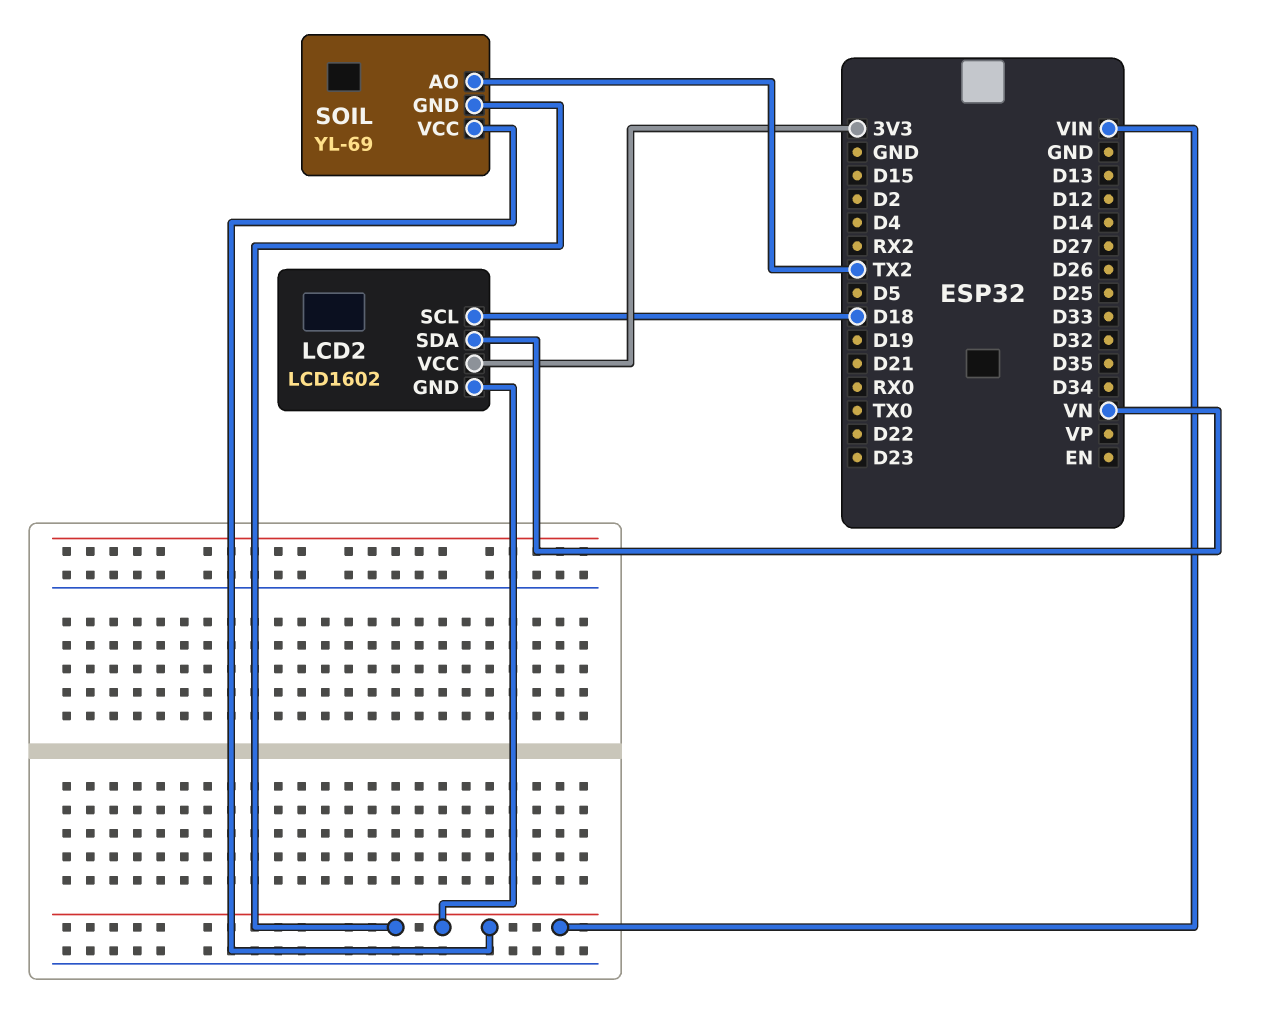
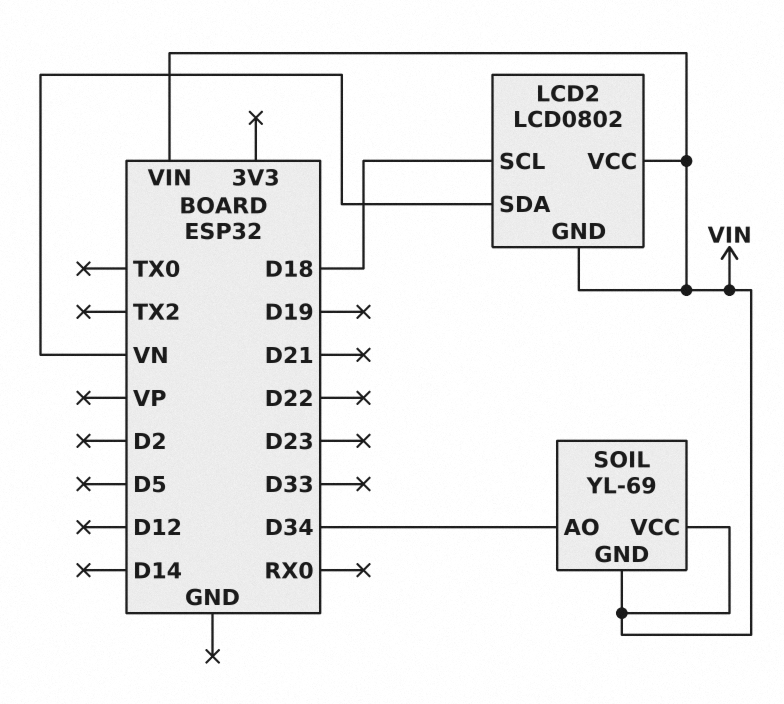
LCD2: LCD1602 -> LCD0802
LCD2 pin VCC: 3V3 -> VIN
SOIL pin AO: TX2 -> D34

